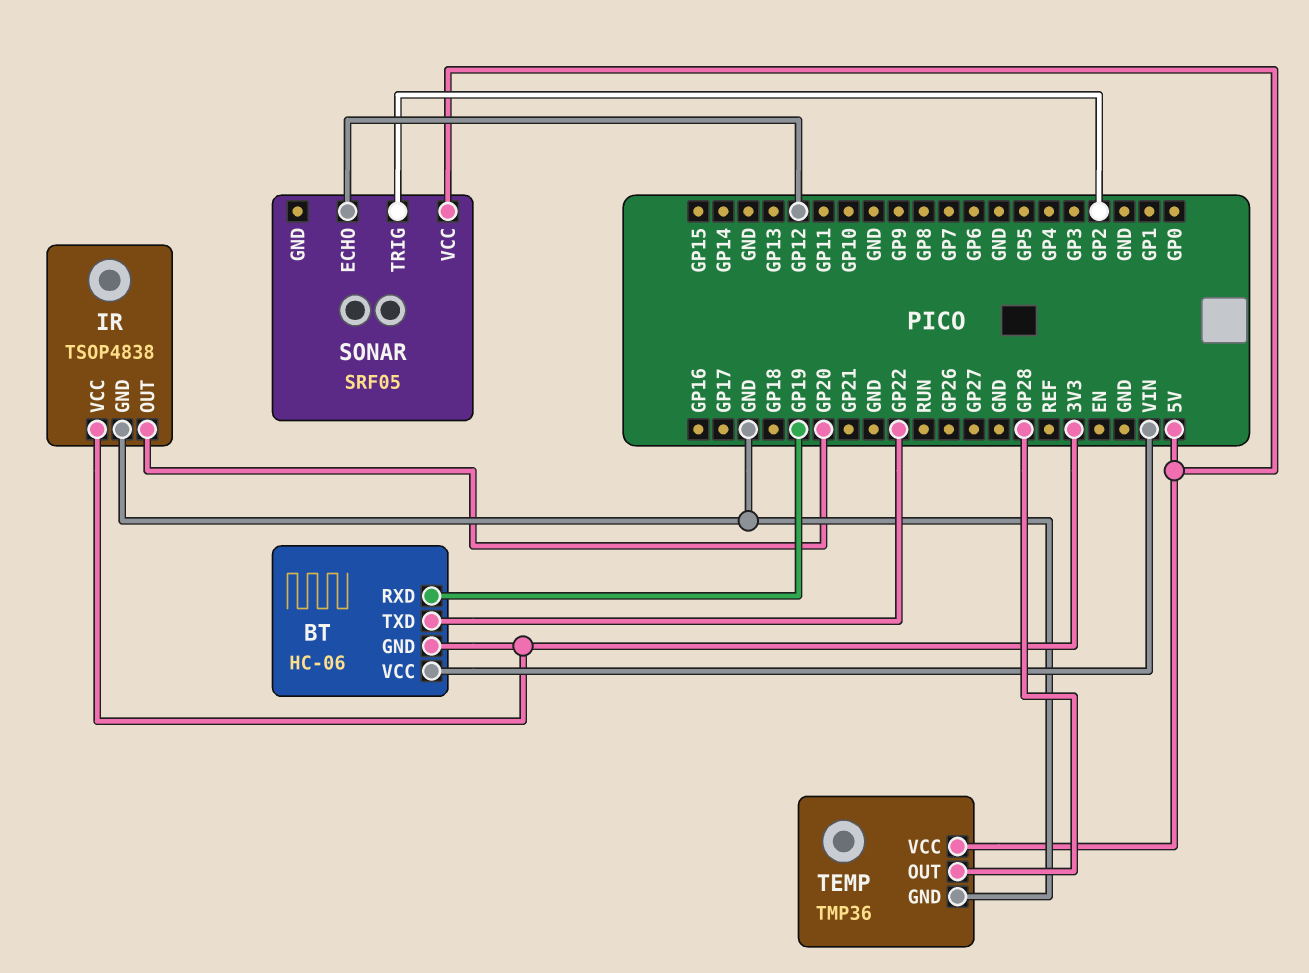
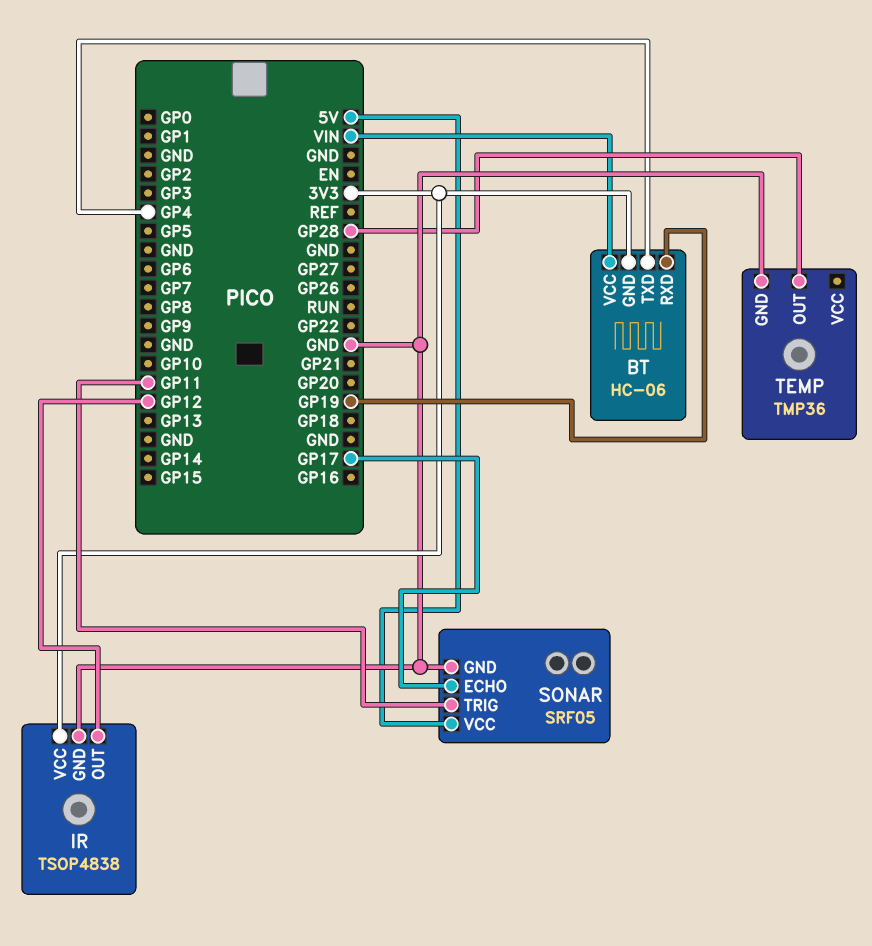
BT pin TXD: GP22 -> GP4
IR pin OUT: GP20 -> GP12
SONAR pin ECHO: GP12 -> GP17
SONAR pin GND: none -> GND
SONAR pin TRIG: GP2 -> GP11
TEMP pin VCC: 5V -> none

